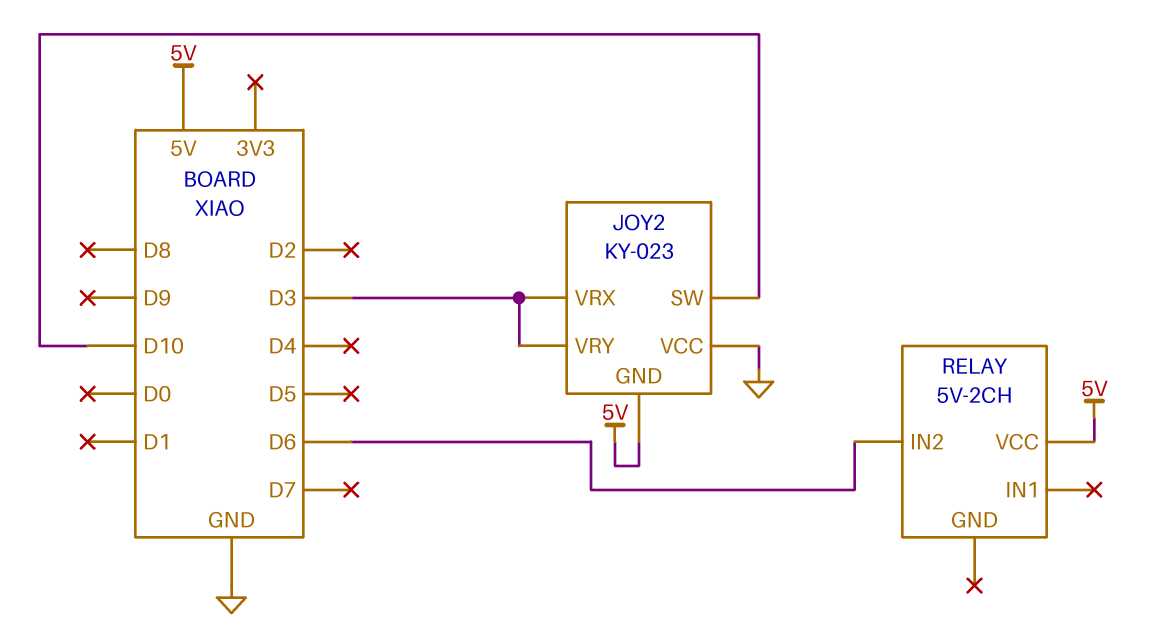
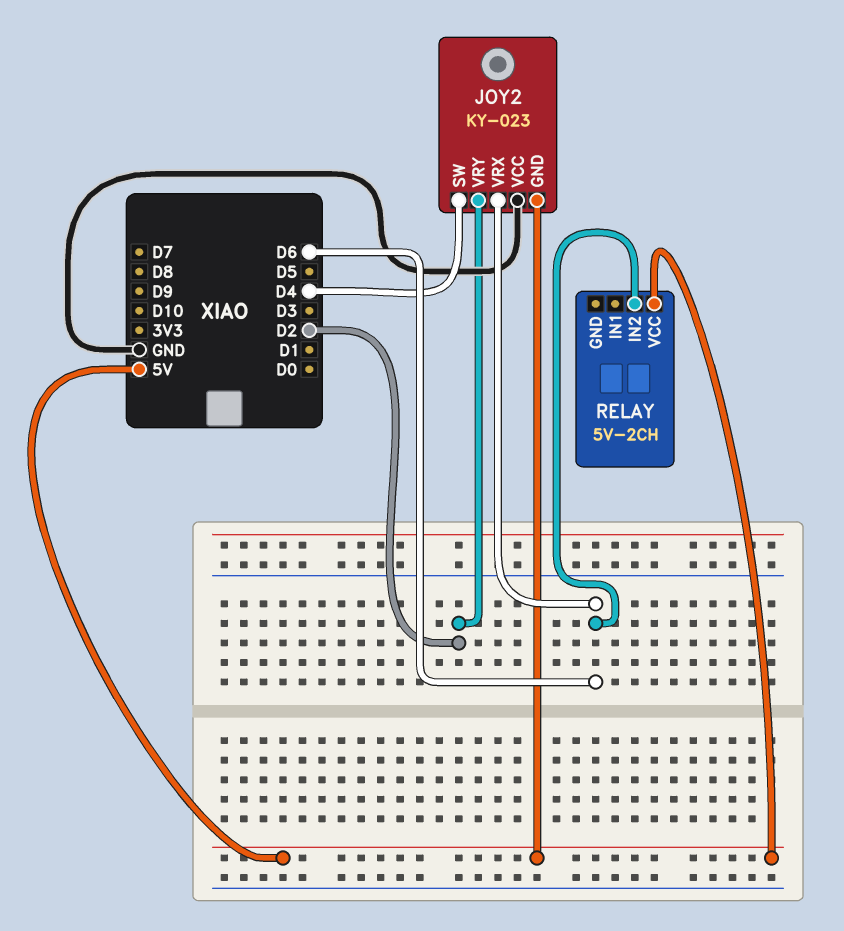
JOY2 pin SW: D10 -> D4
JOY2 pin VRX: D3 -> D6
JOY2 pin VRY: D3 -> D2

